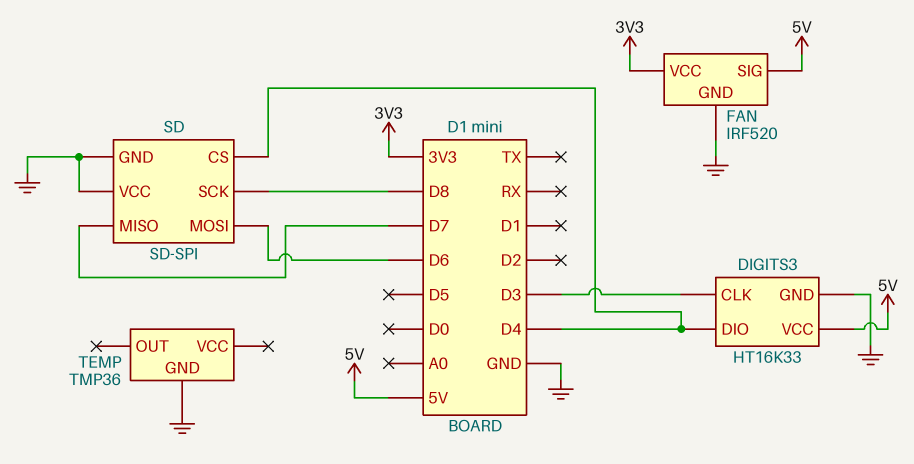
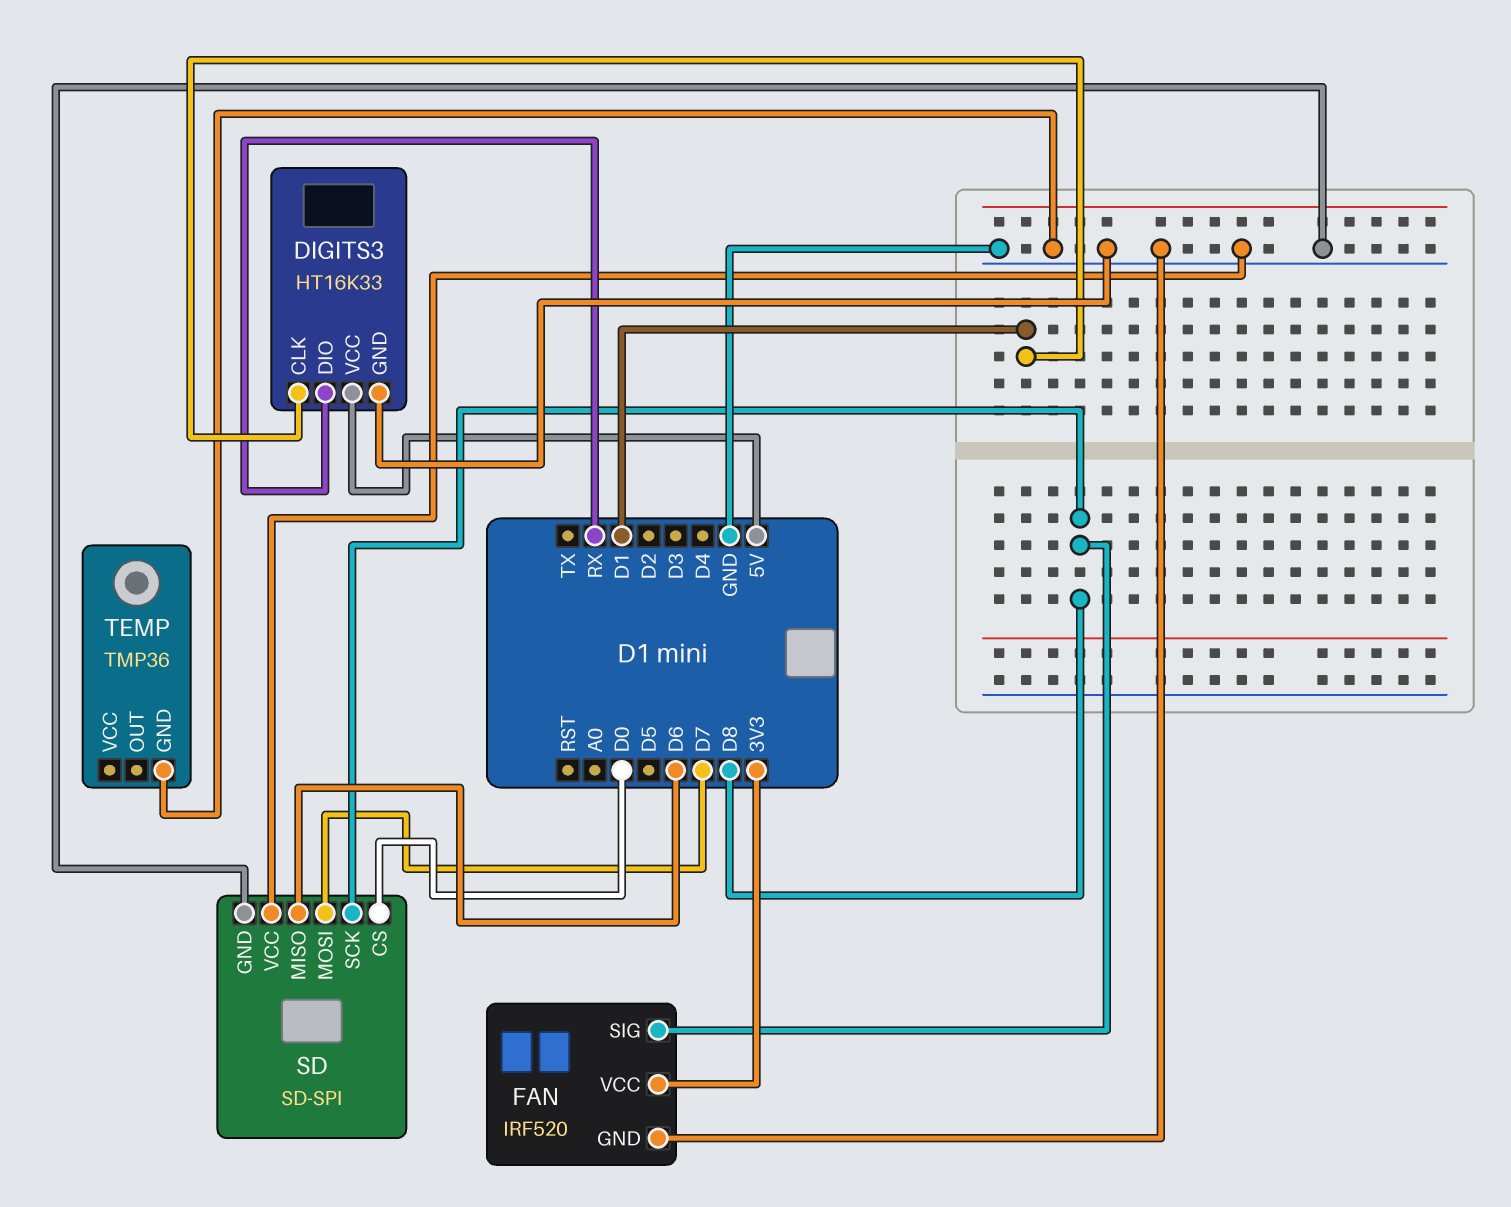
DIGITS3 pin CLK: D3 -> D1
DIGITS3 pin DIO: D4 -> RX
FAN pin SIG: 5V -> D8
SD pin CS: D4 -> D0
SD pin MISO: D7 -> D6
SD pin MOSI: D6 -> D7

